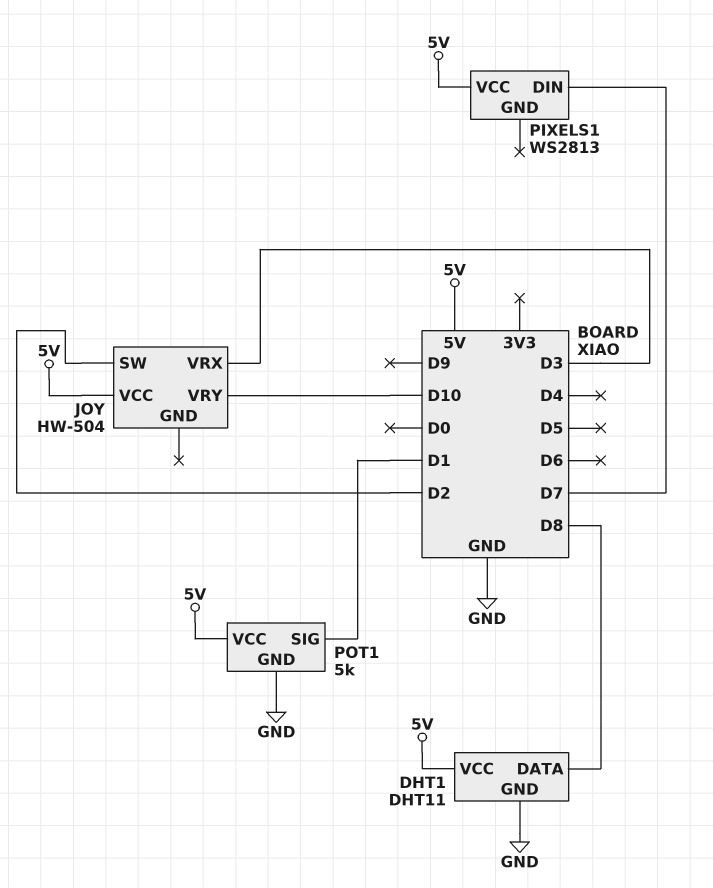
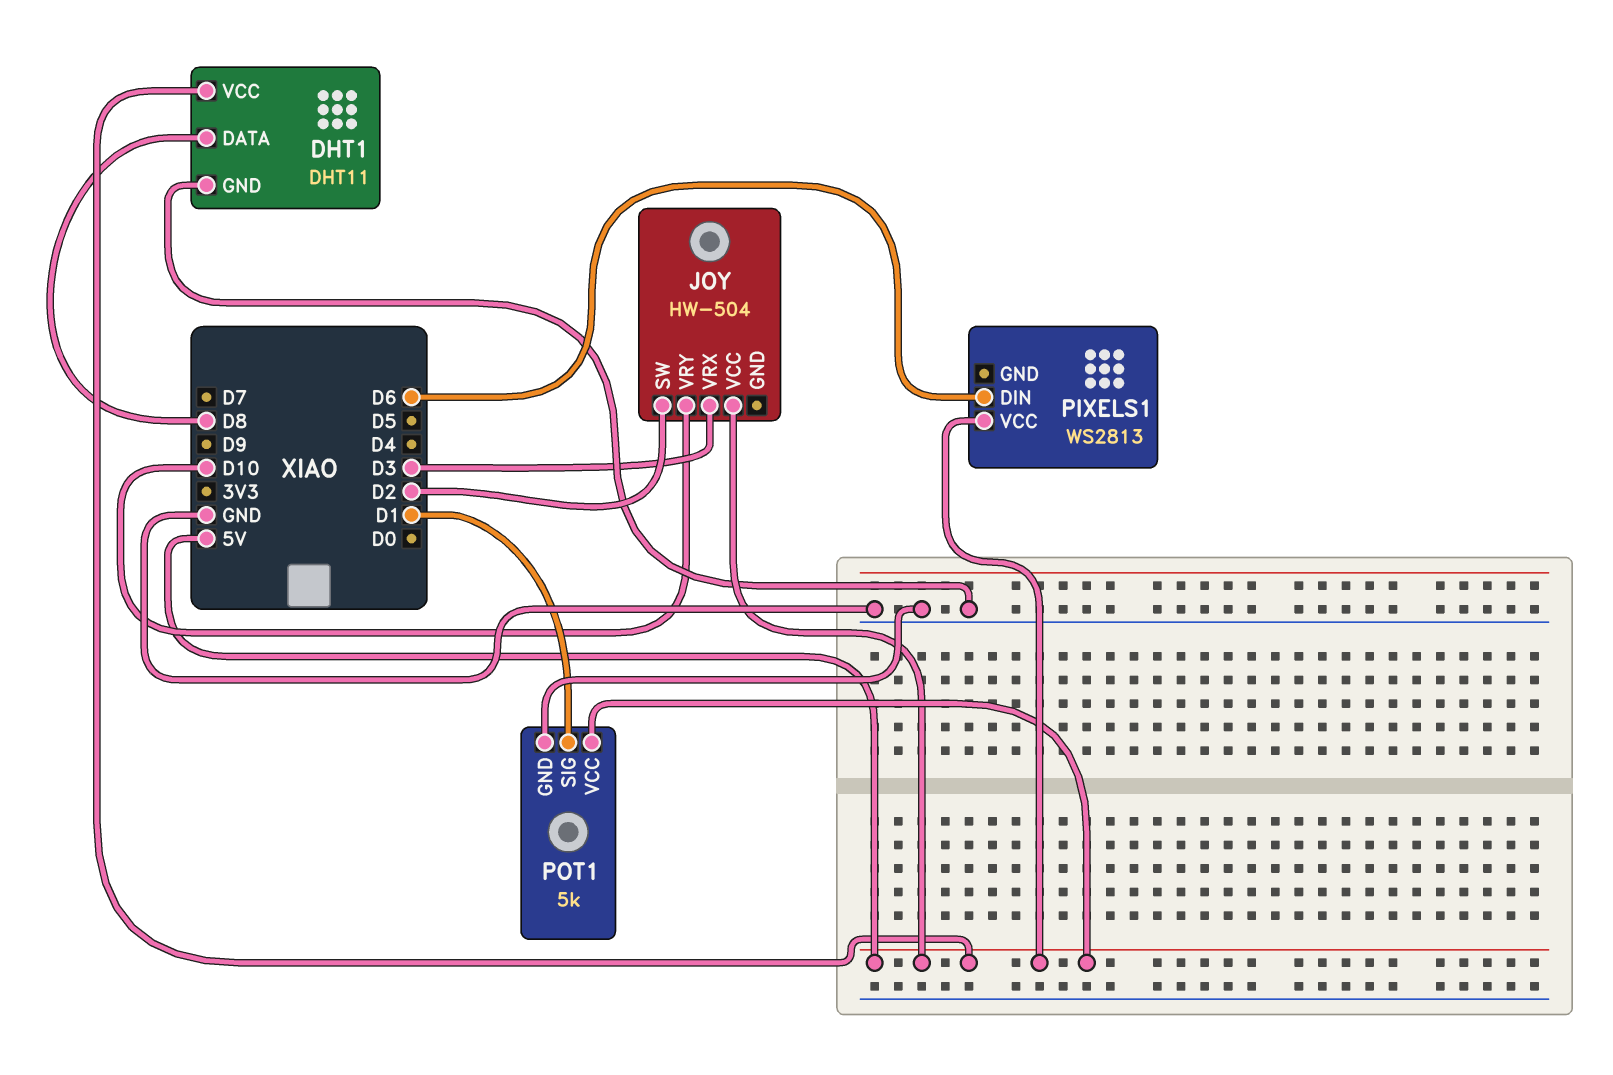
PIXELS1 pin DIN: D7 -> D6

